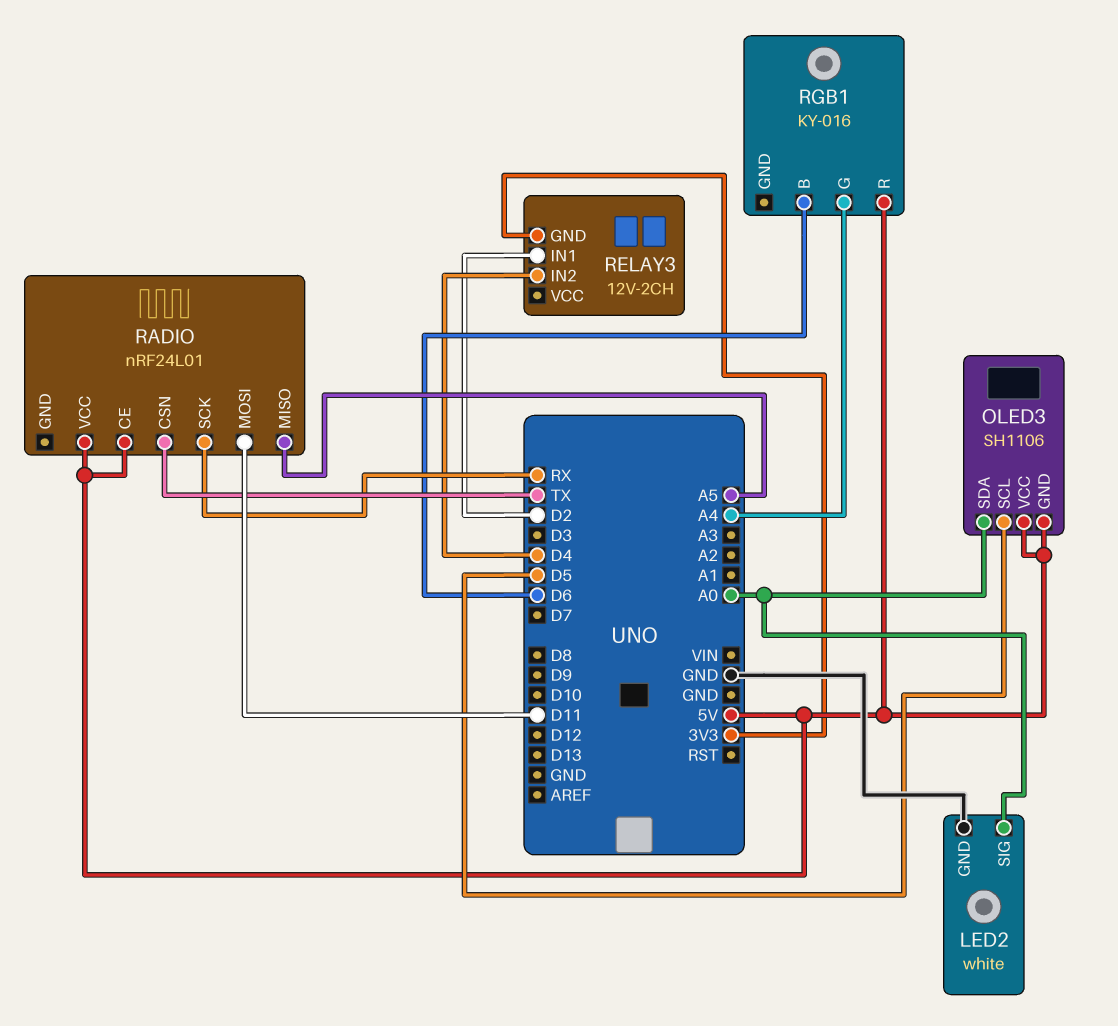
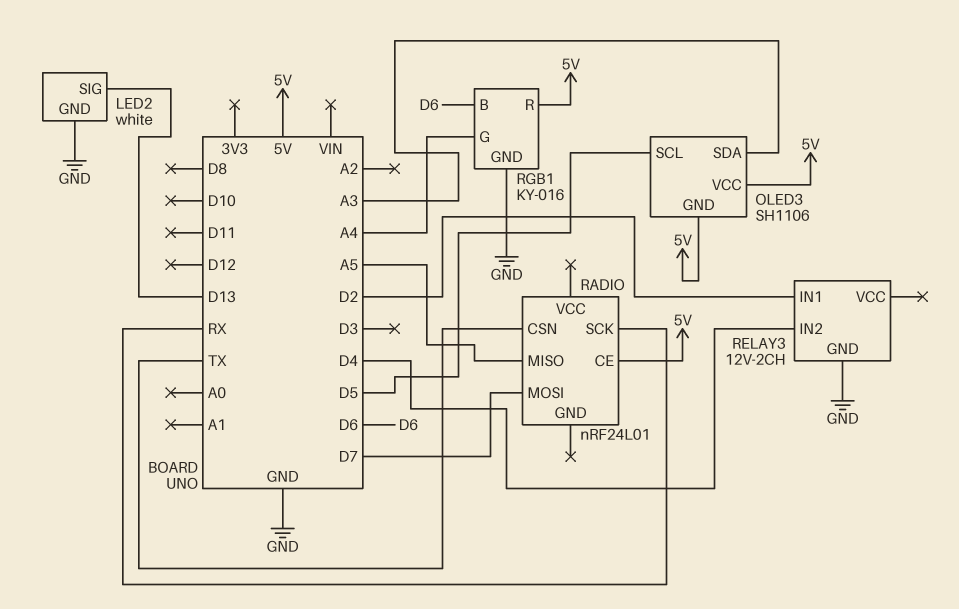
LED2 pin SIG: A0 -> D13
OLED3 pin SDA: A0 -> A3
RADIO pin MOSI: D11 -> D7
RADIO pin VCC: 5V -> none
RELAY3 pin GND: 3V3 -> GND
RGB1 pin GND: none -> GND

